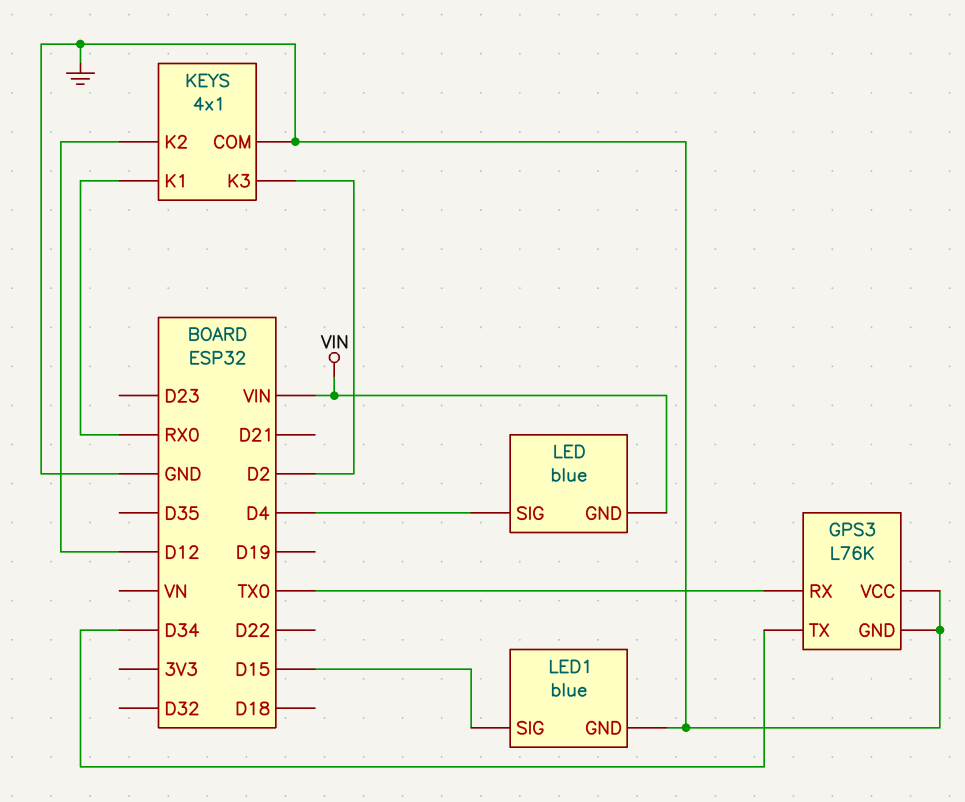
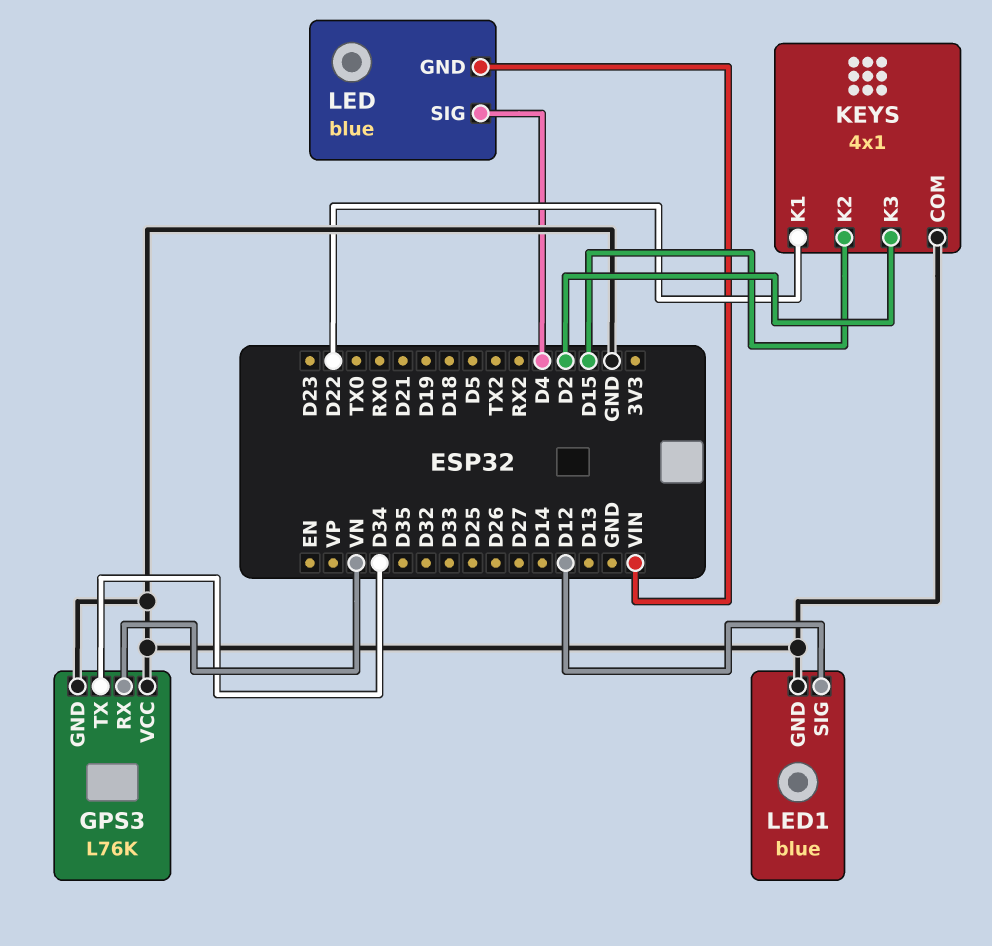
GPS3 pin RX: TX0 -> VN
KEYS pin K1: RX0 -> D22
KEYS pin K2: D12 -> D15
LED1 pin SIG: D15 -> D12

